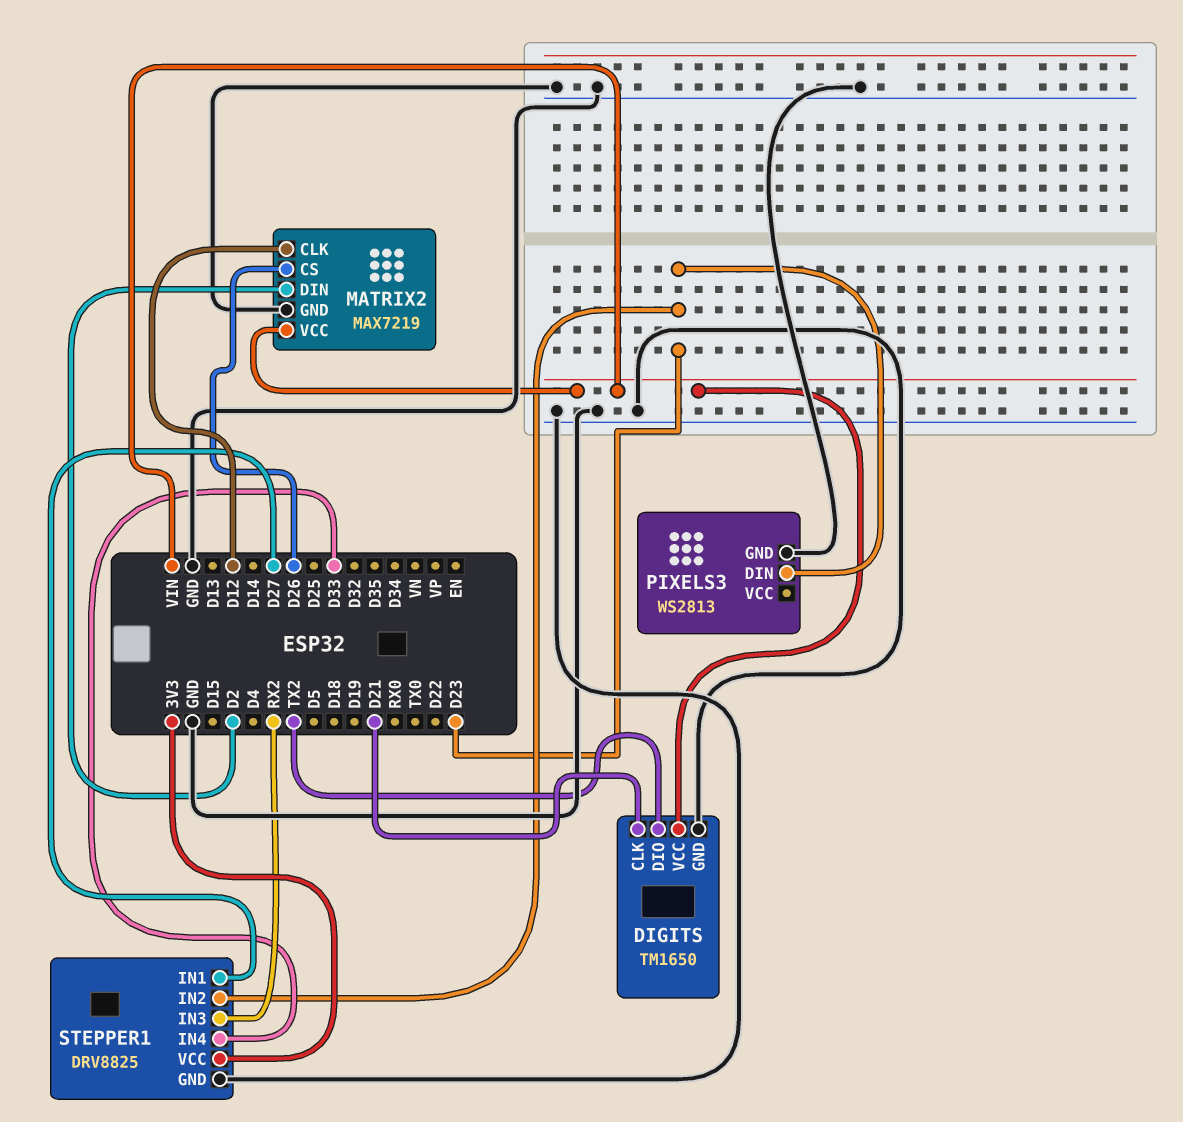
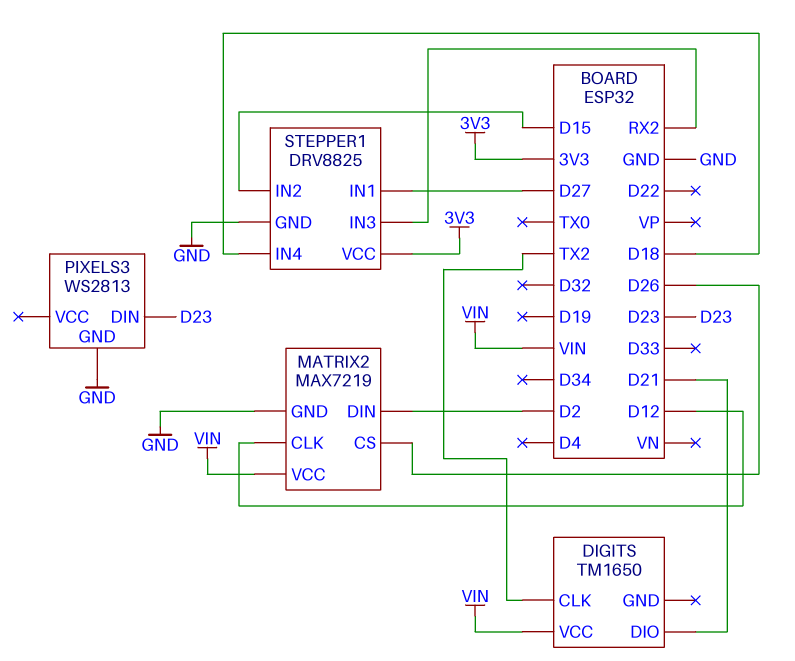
DIGITS pin CLK: D21 -> TX2
DIGITS pin DIO: TX2 -> D21
DIGITS pin GND: GND -> none
STEPPER1 pin IN2: D23 -> D15
STEPPER1 pin IN4: D33 -> D18

